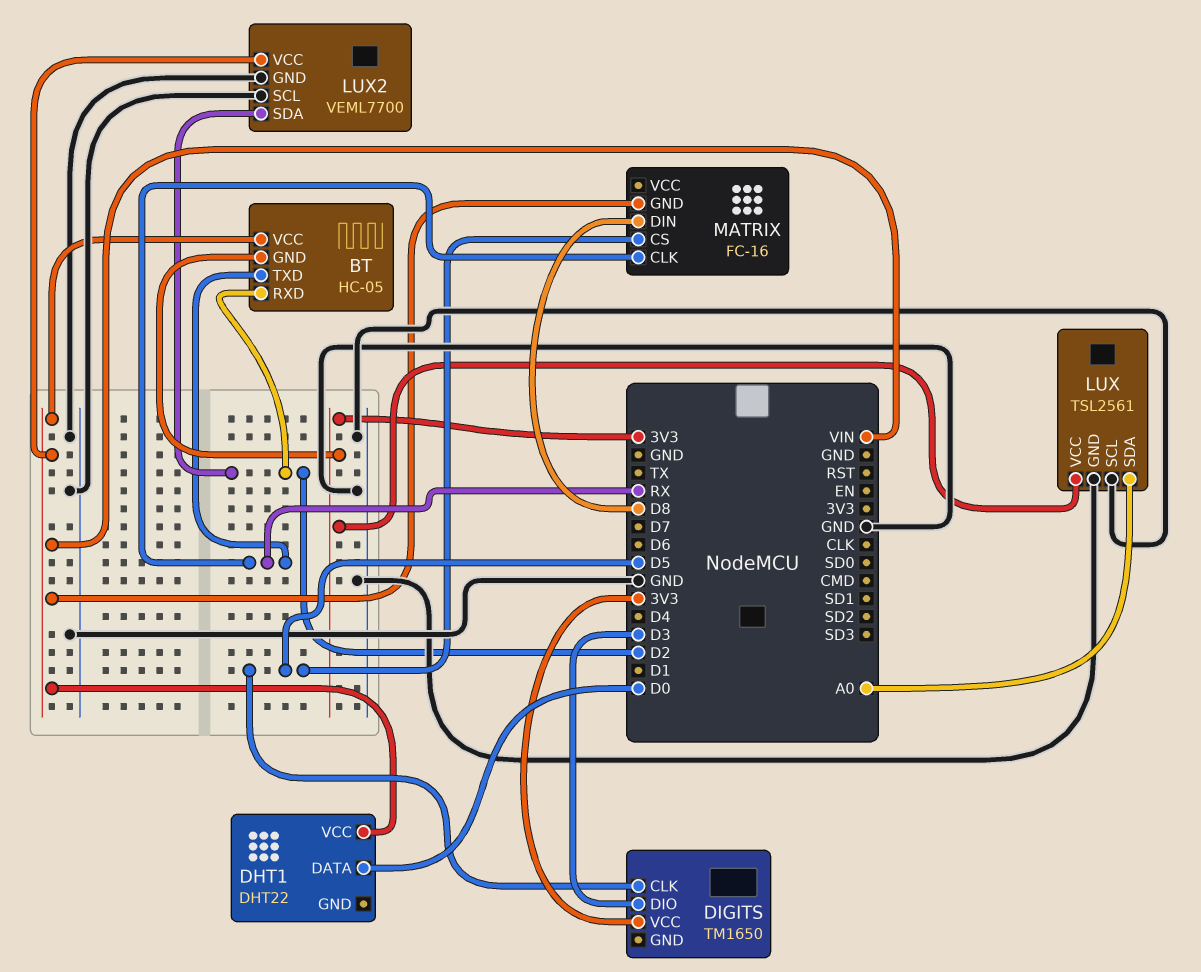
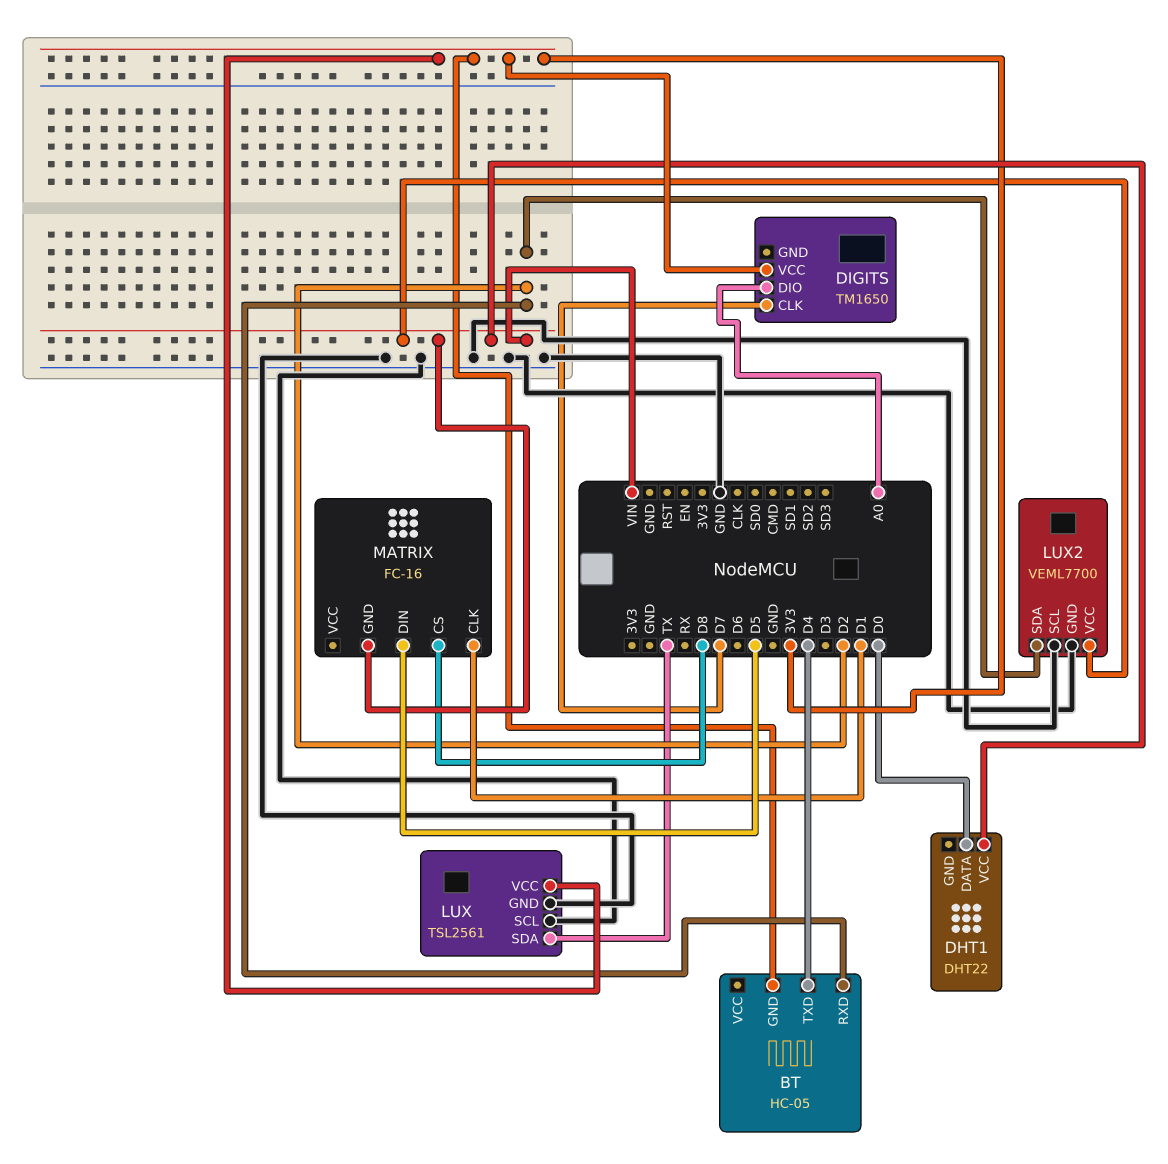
BT pin TXD: RX -> D4
BT pin VCC: VIN -> none
DIGITS pin CLK: D5 -> D7
DIGITS pin DIO: D3 -> A0
LUX pin SDA: A0 -> TX
MATRIX pin CLK: RX -> D1
MATRIX pin CS: D5 -> D8
MATRIX pin DIN: D8 -> D5

